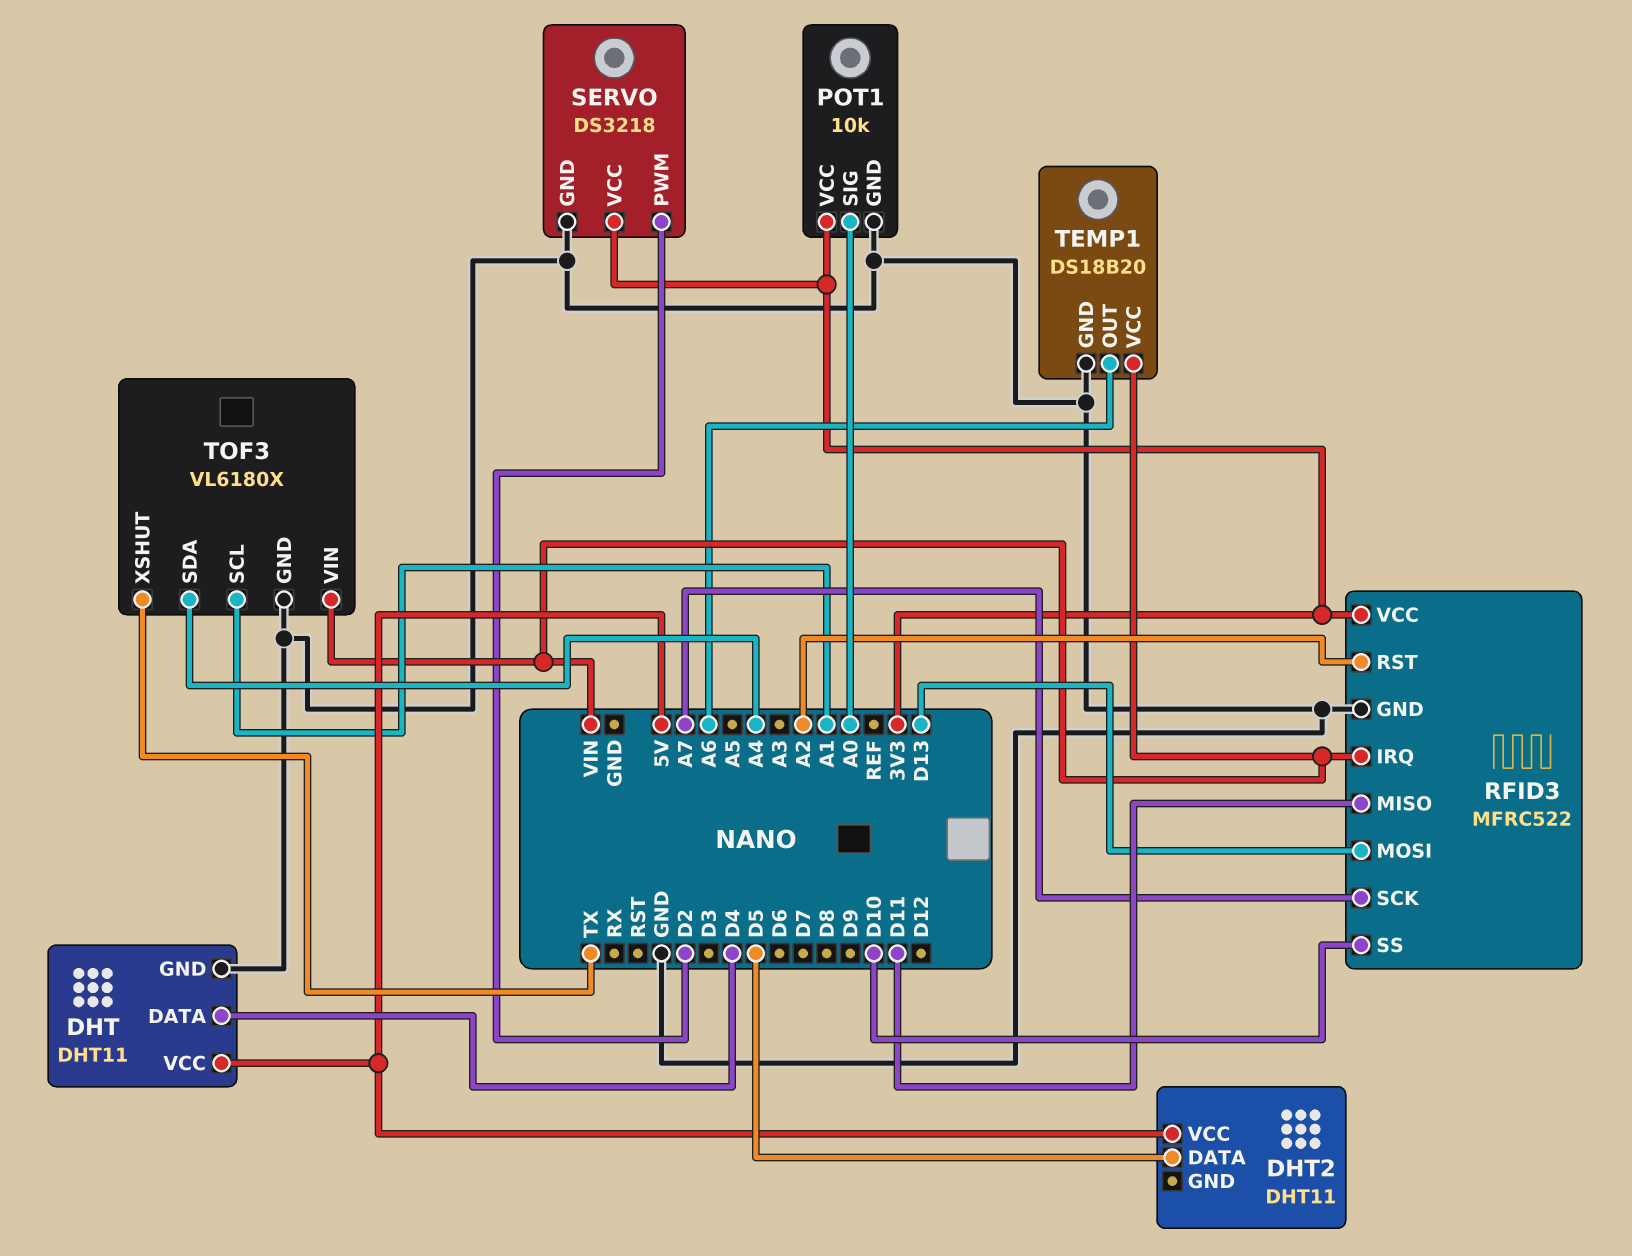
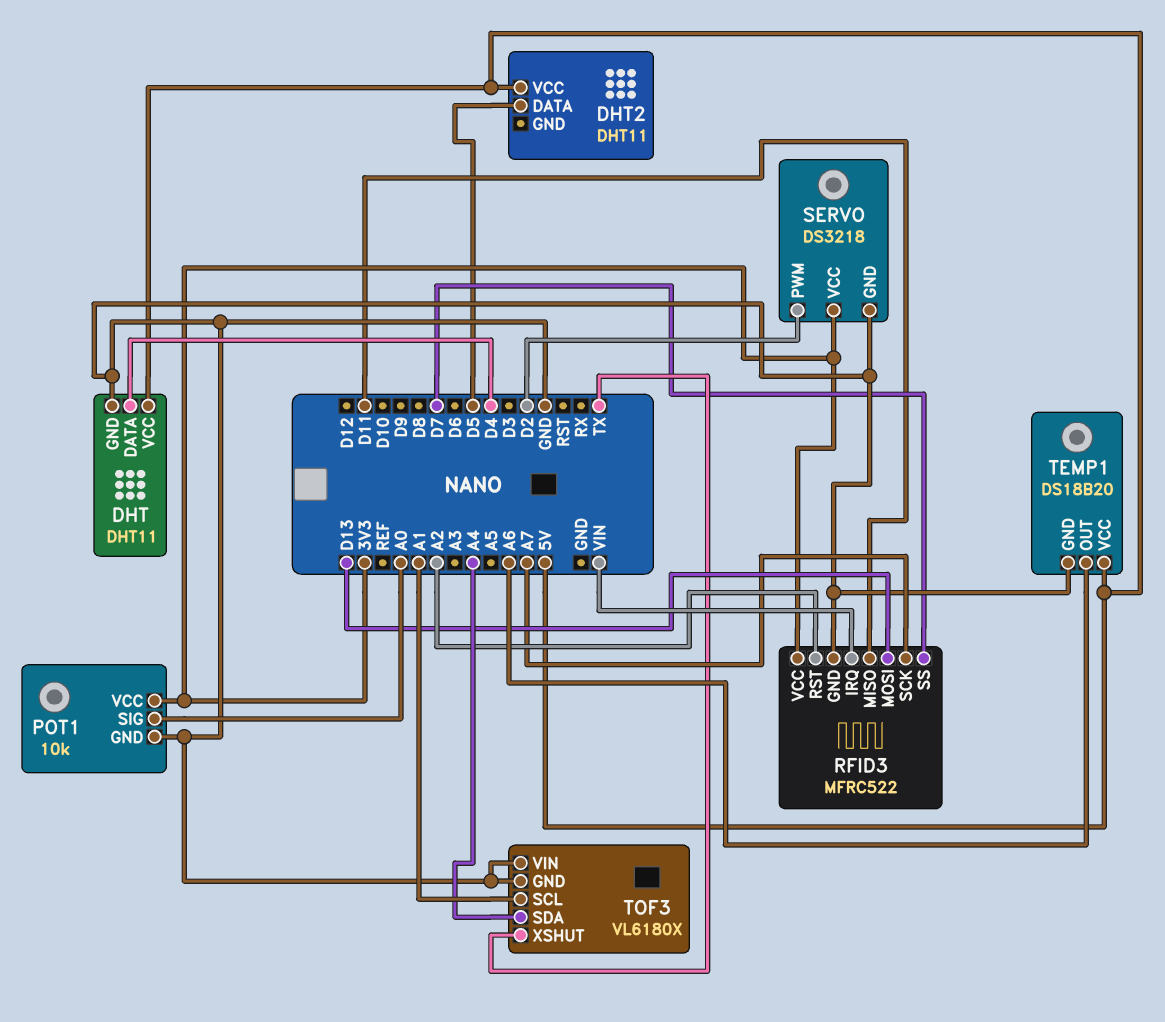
RFID3 pin SS: D10 -> D7
TEMP1 pin VCC: VIN -> 5V
TOF3 pin VIN: VIN -> GND

